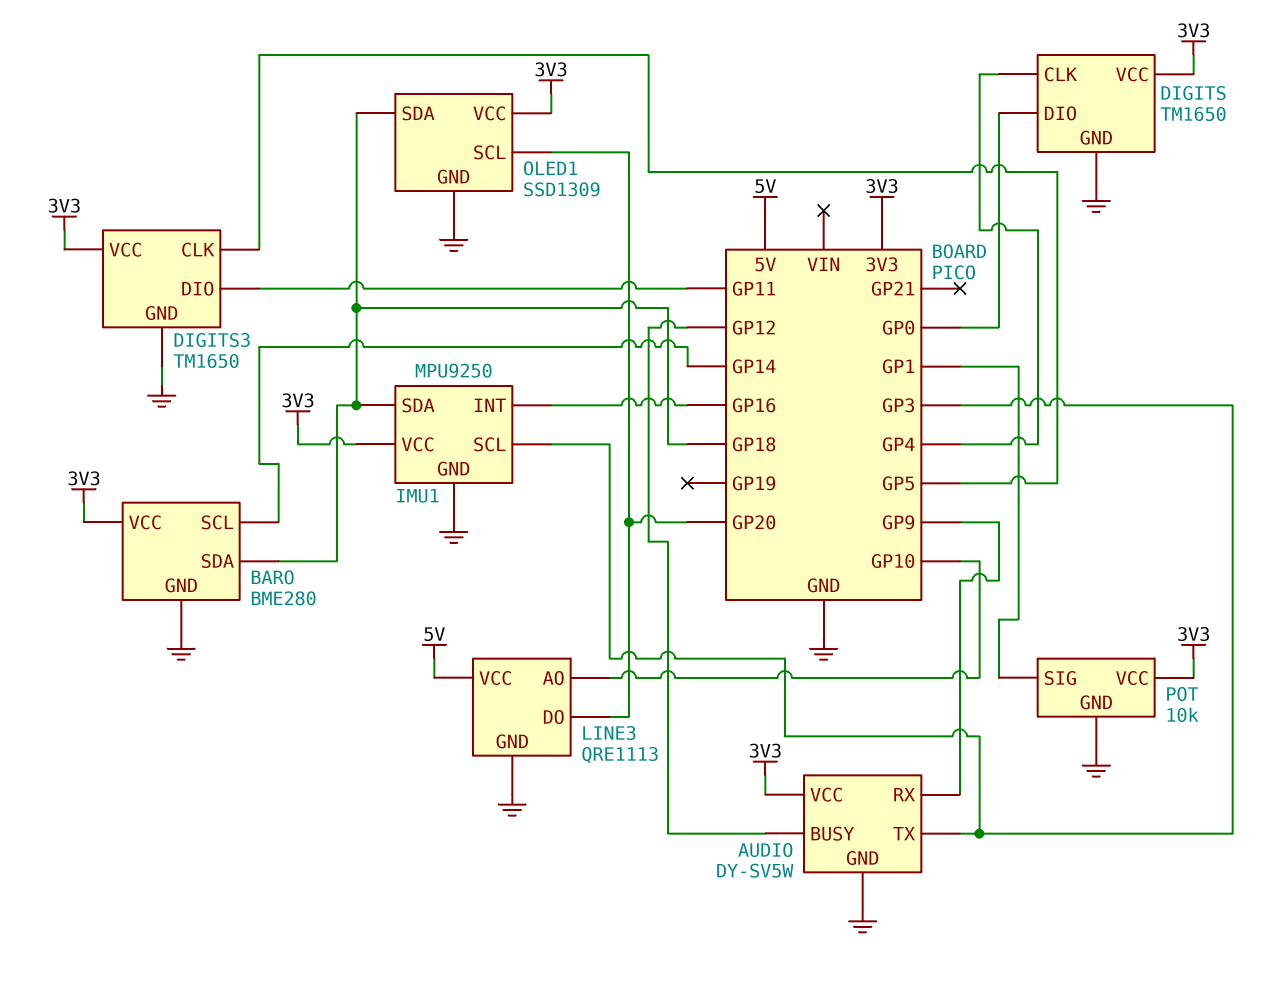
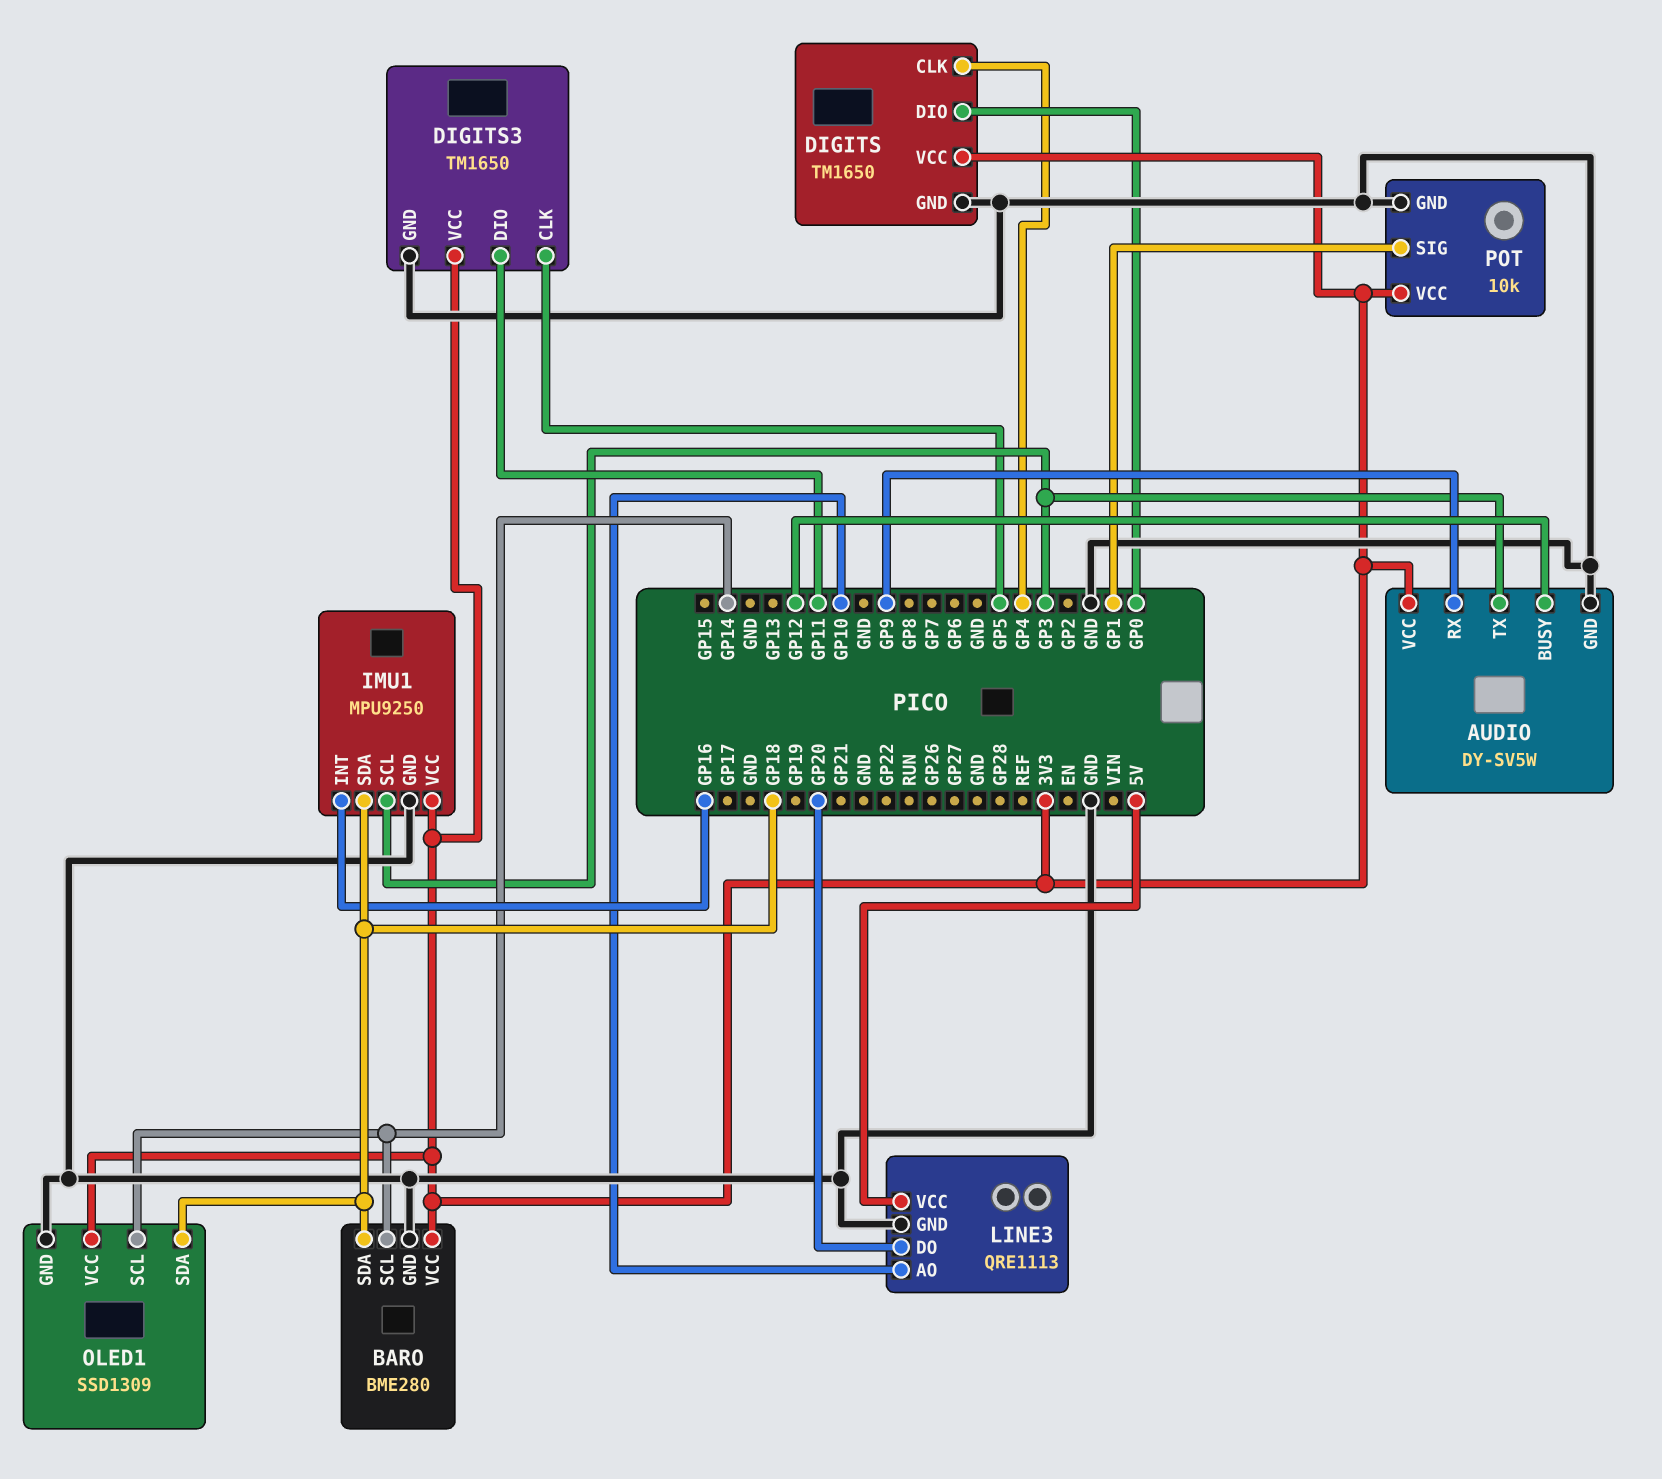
OLED1 pin SCL: GP20 -> GP14

